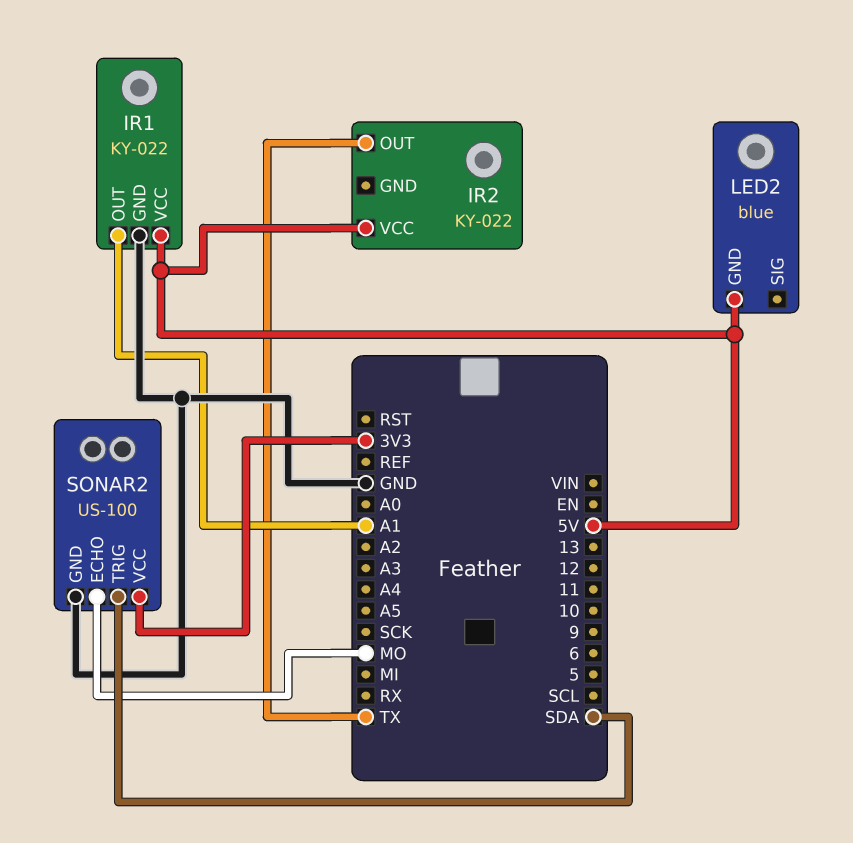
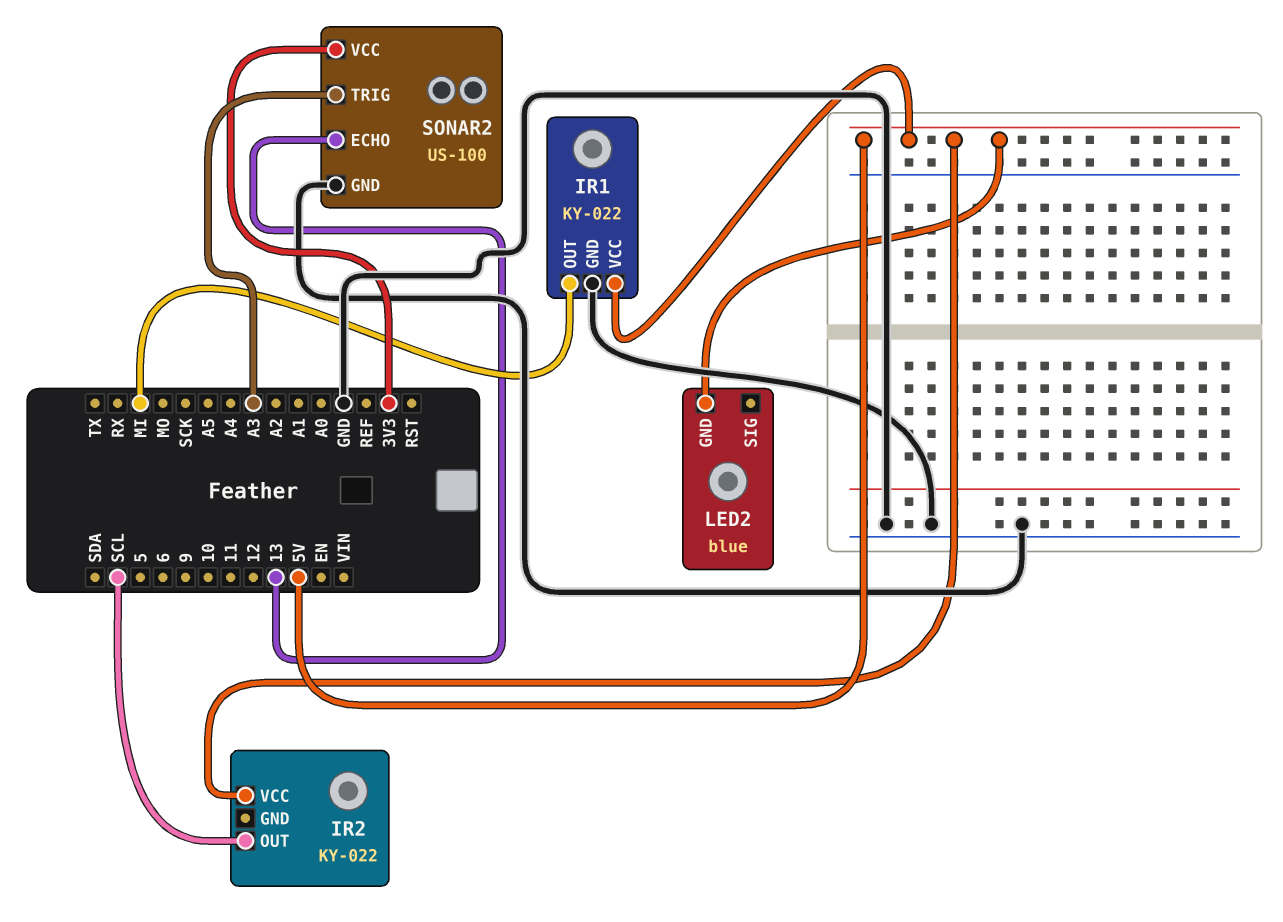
IR1 pin OUT: A1 -> MI
IR2 pin OUT: TX -> SCL
SONAR2 pin ECHO: MO -> 13
SONAR2 pin TRIG: SDA -> A3

